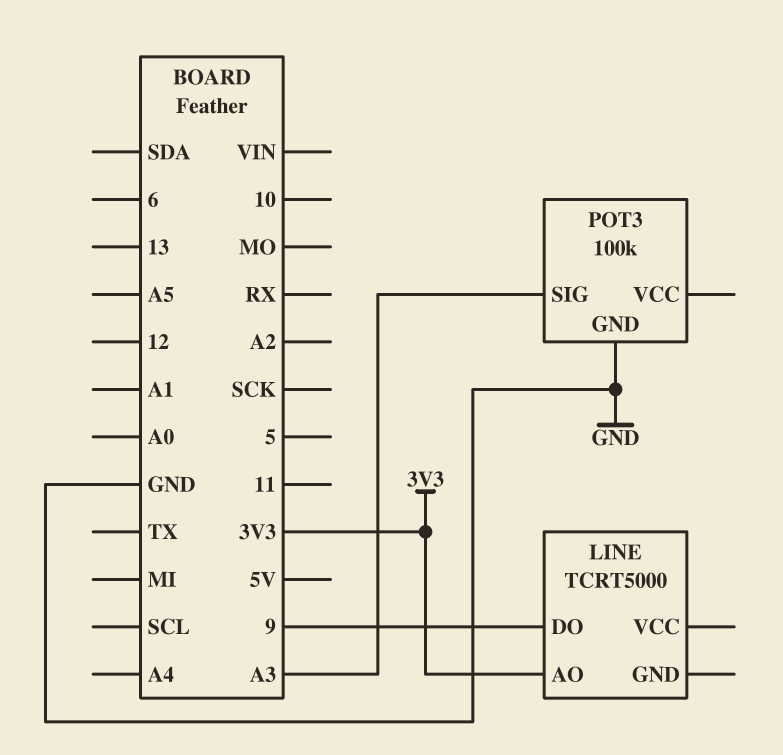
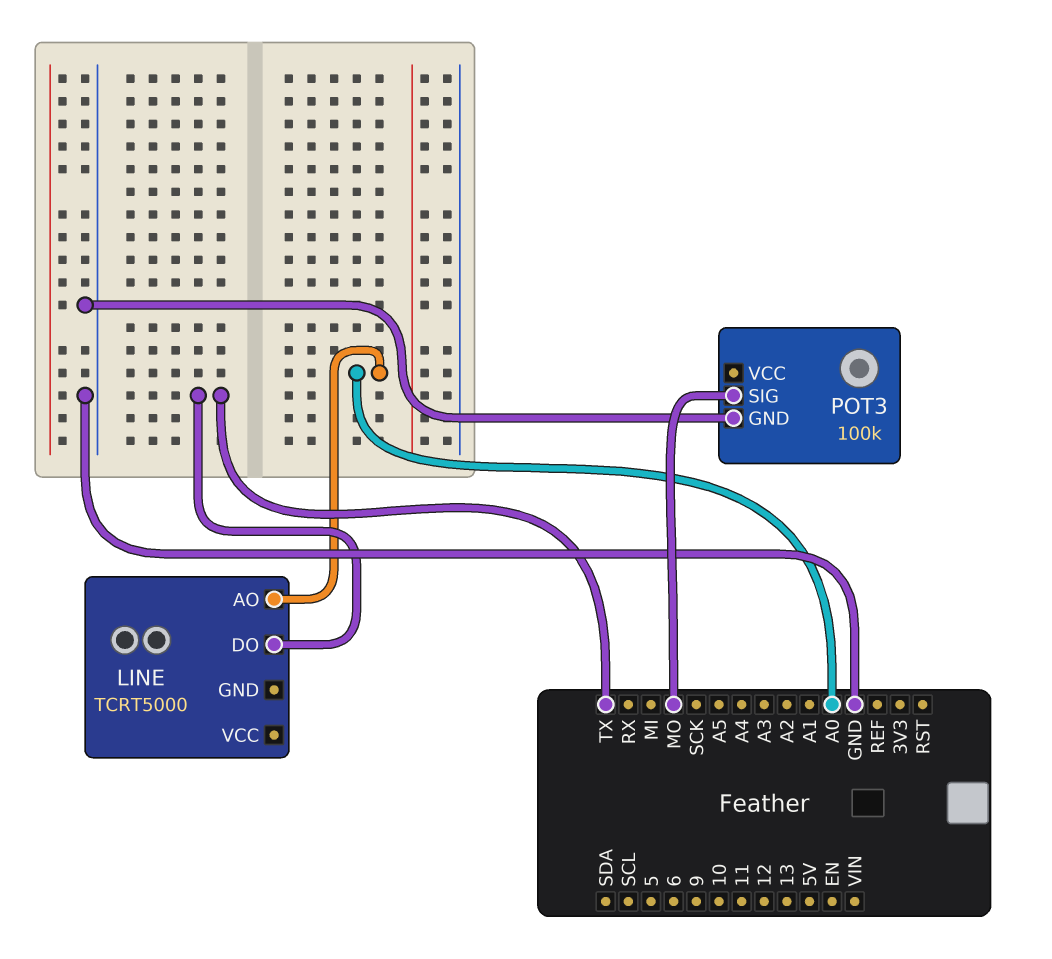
LINE pin AO: 3V3 -> A0
LINE pin DO: 9 -> TX
POT3 pin SIG: A3 -> MO

